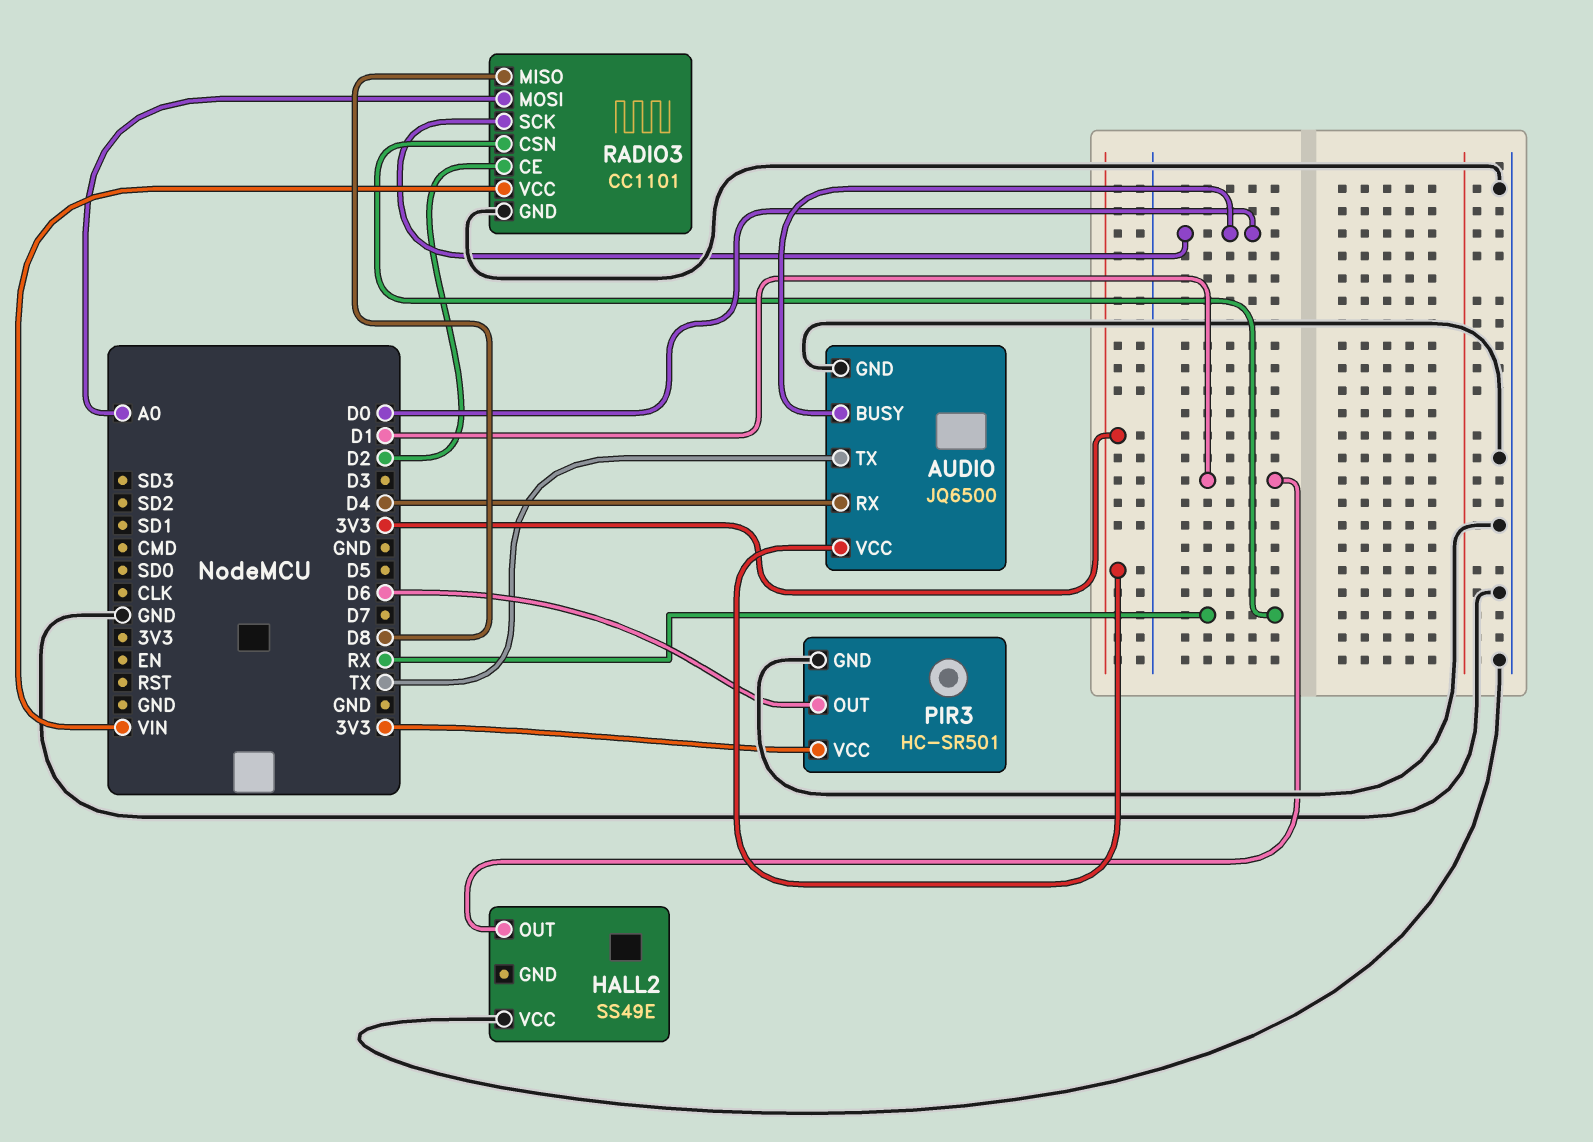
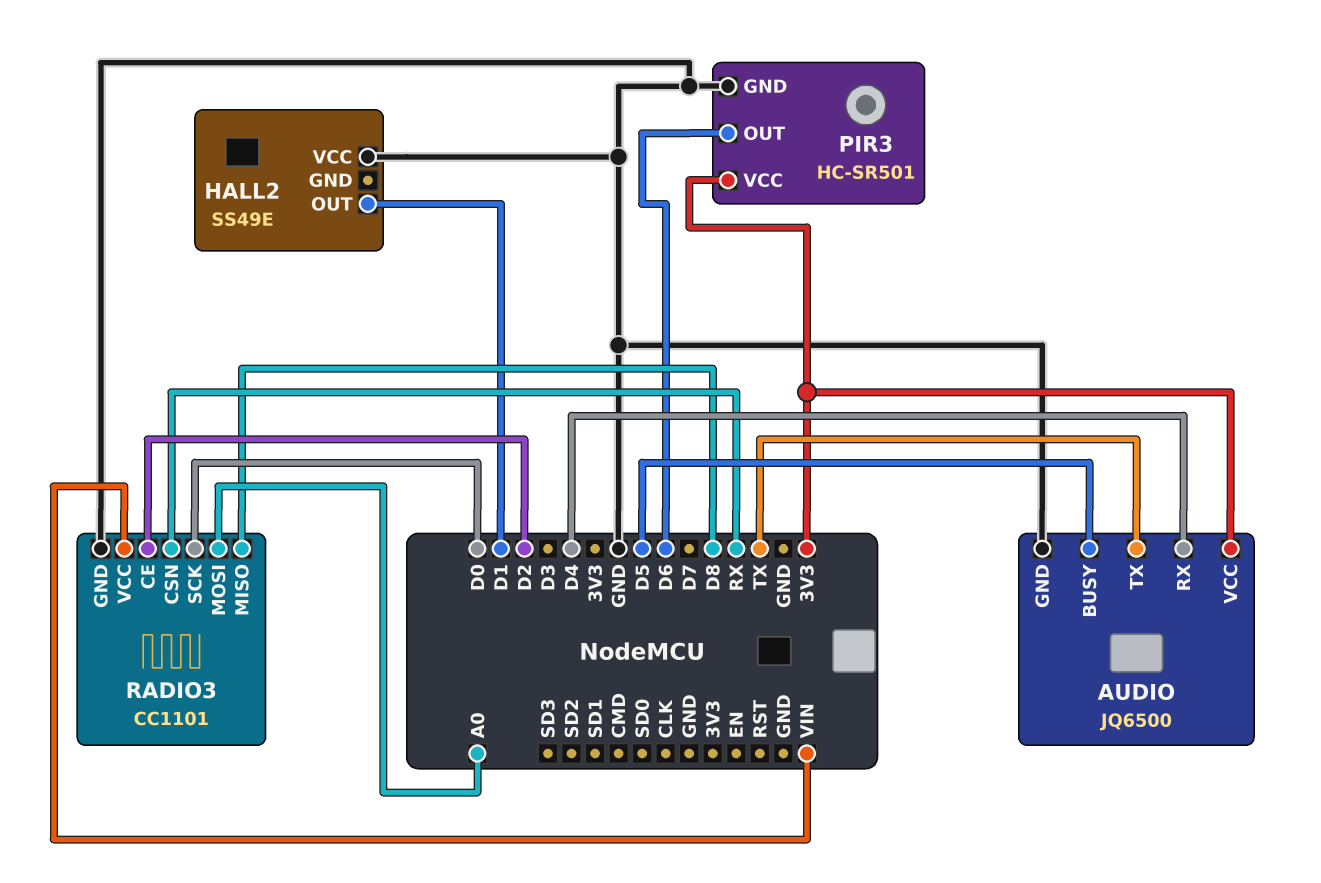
AUDIO pin BUSY: D0 -> D5

